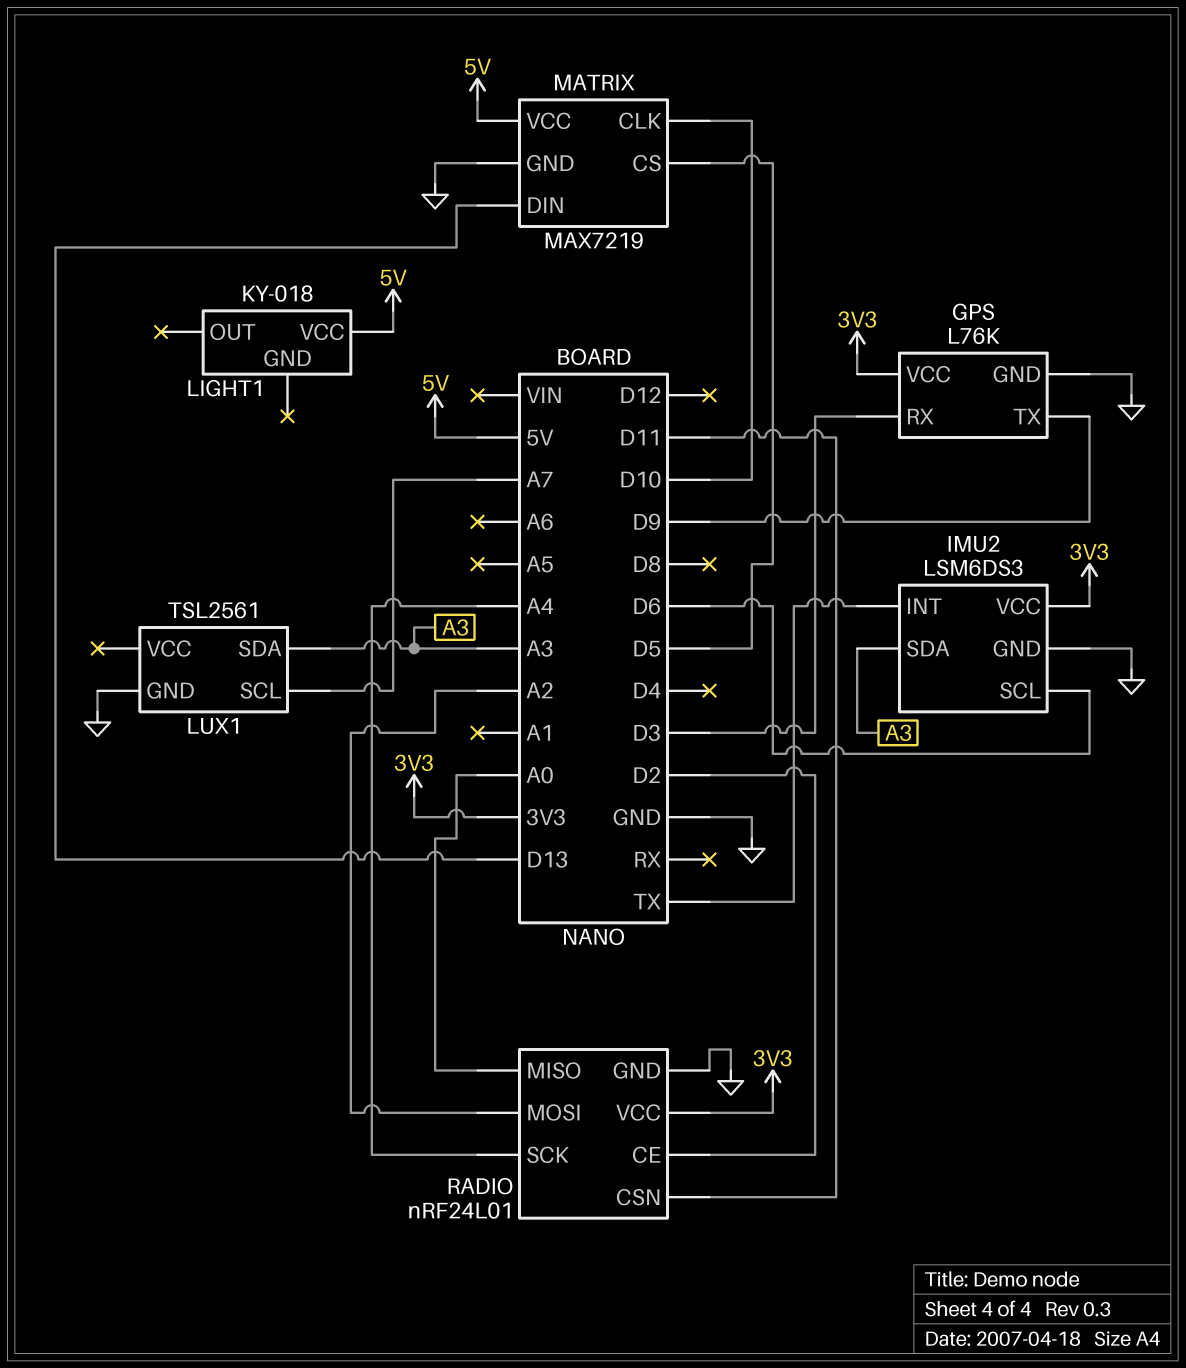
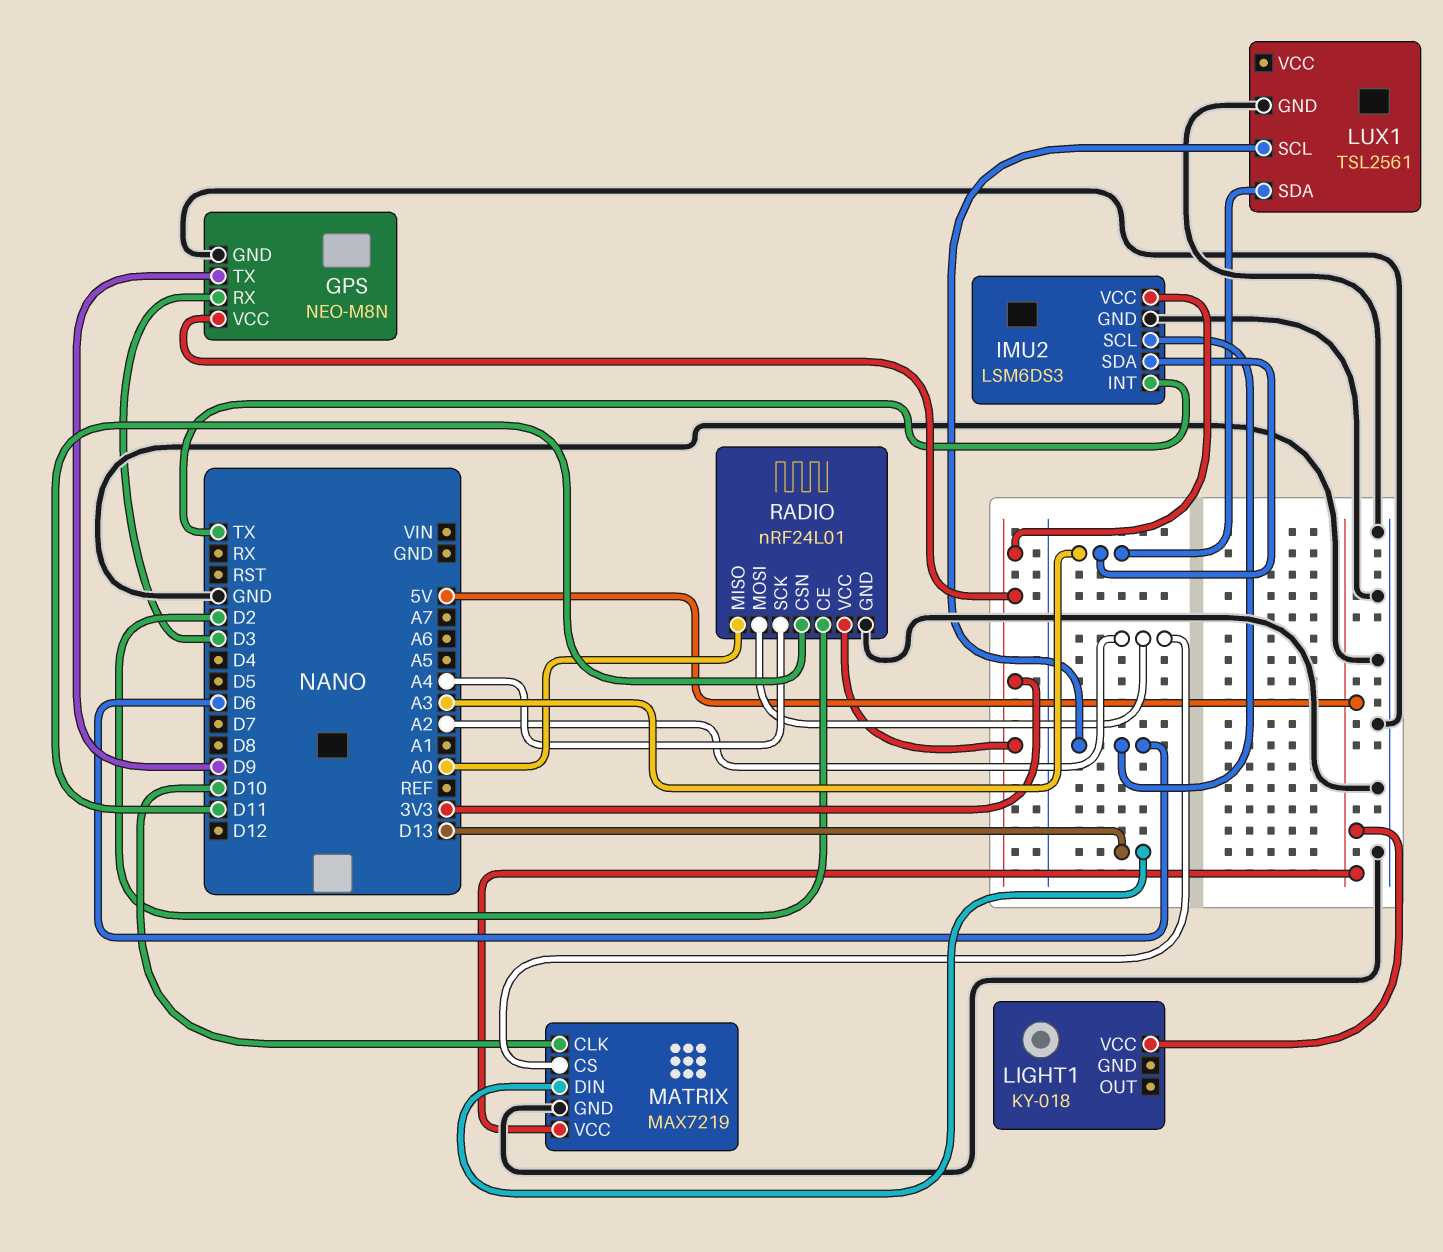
GPS: L76K -> NEO-M8N
LUX1 pin SCL: A7 -> D6
MATRIX pin CS: D5 -> A2

